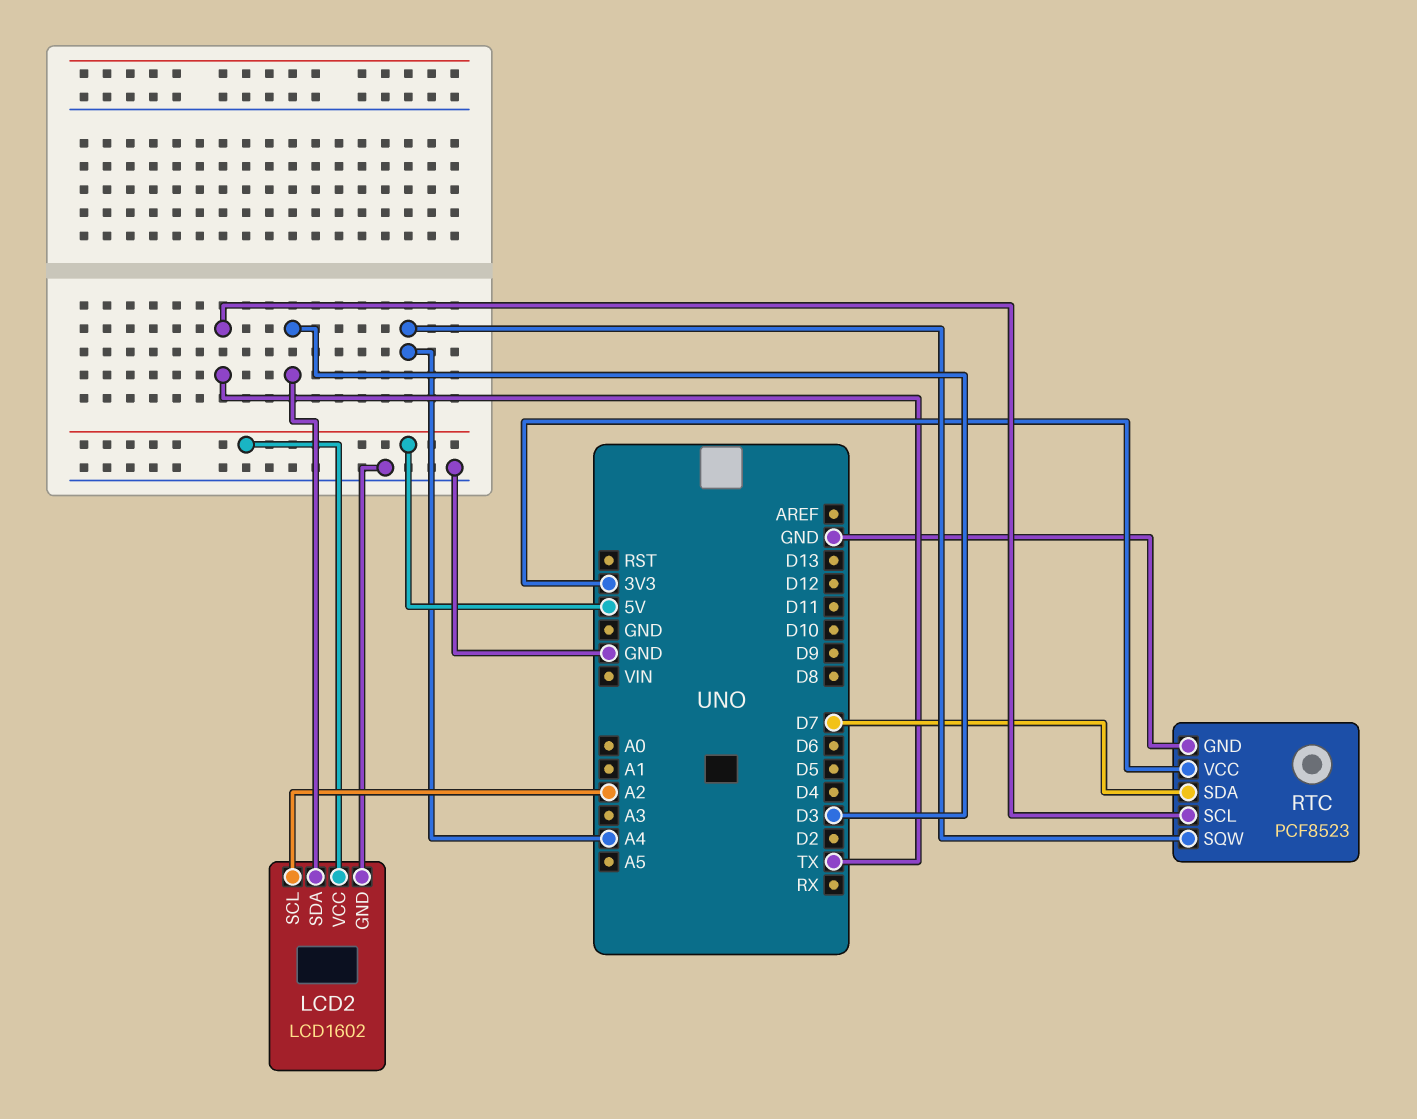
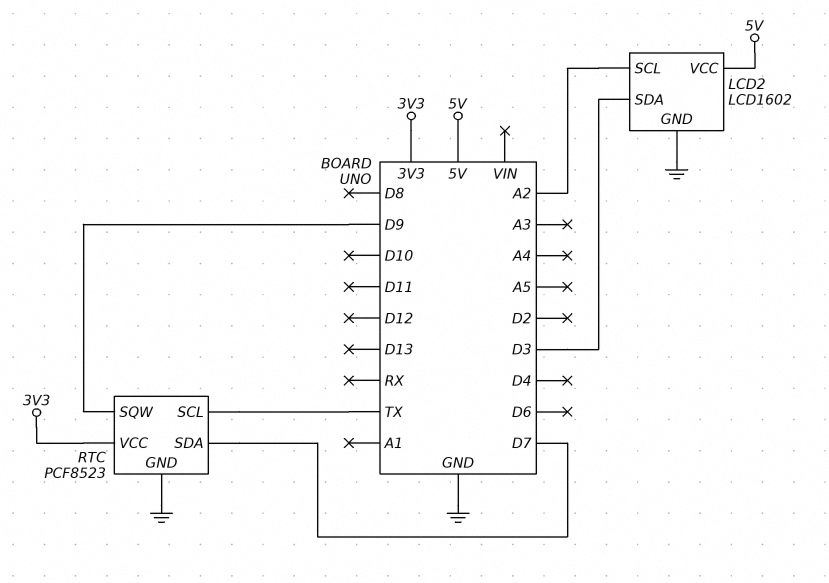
RTC pin SQW: A4 -> D9

